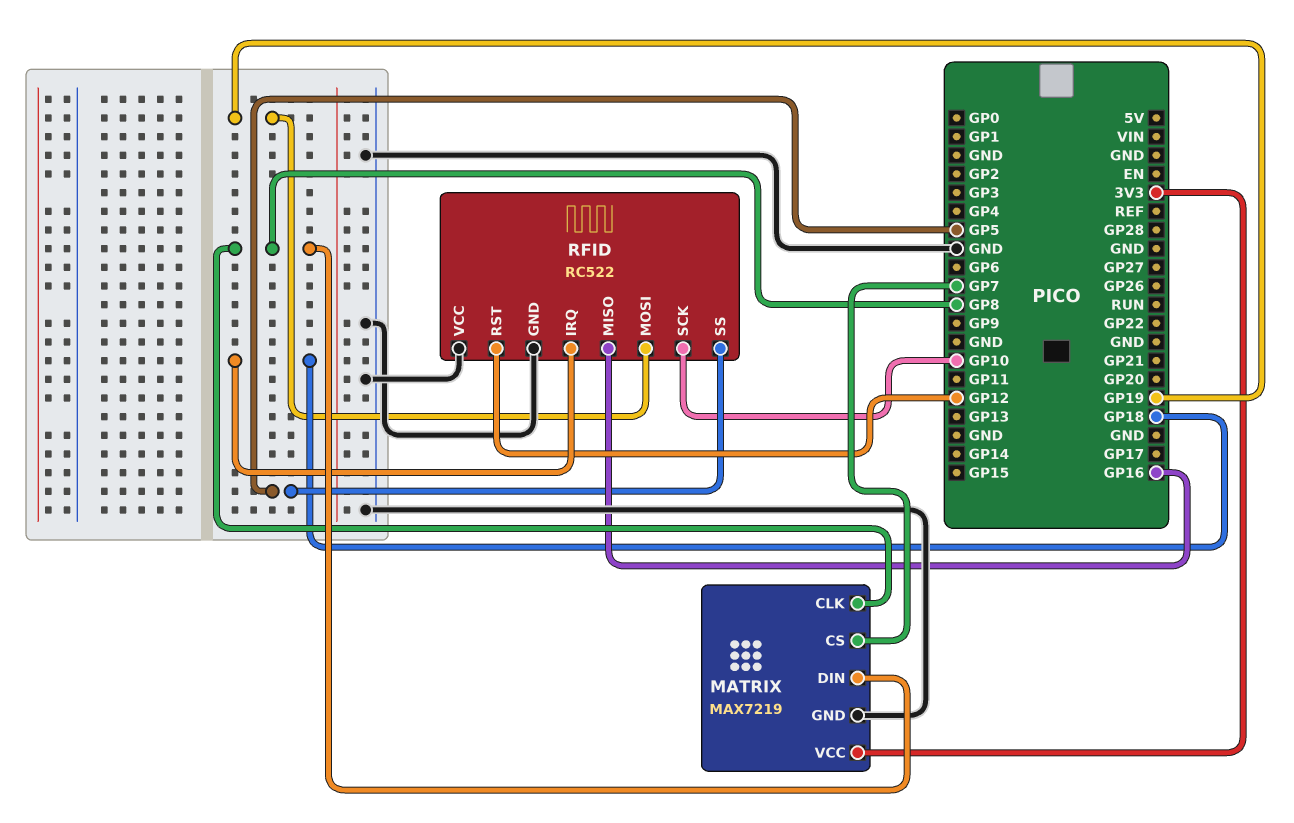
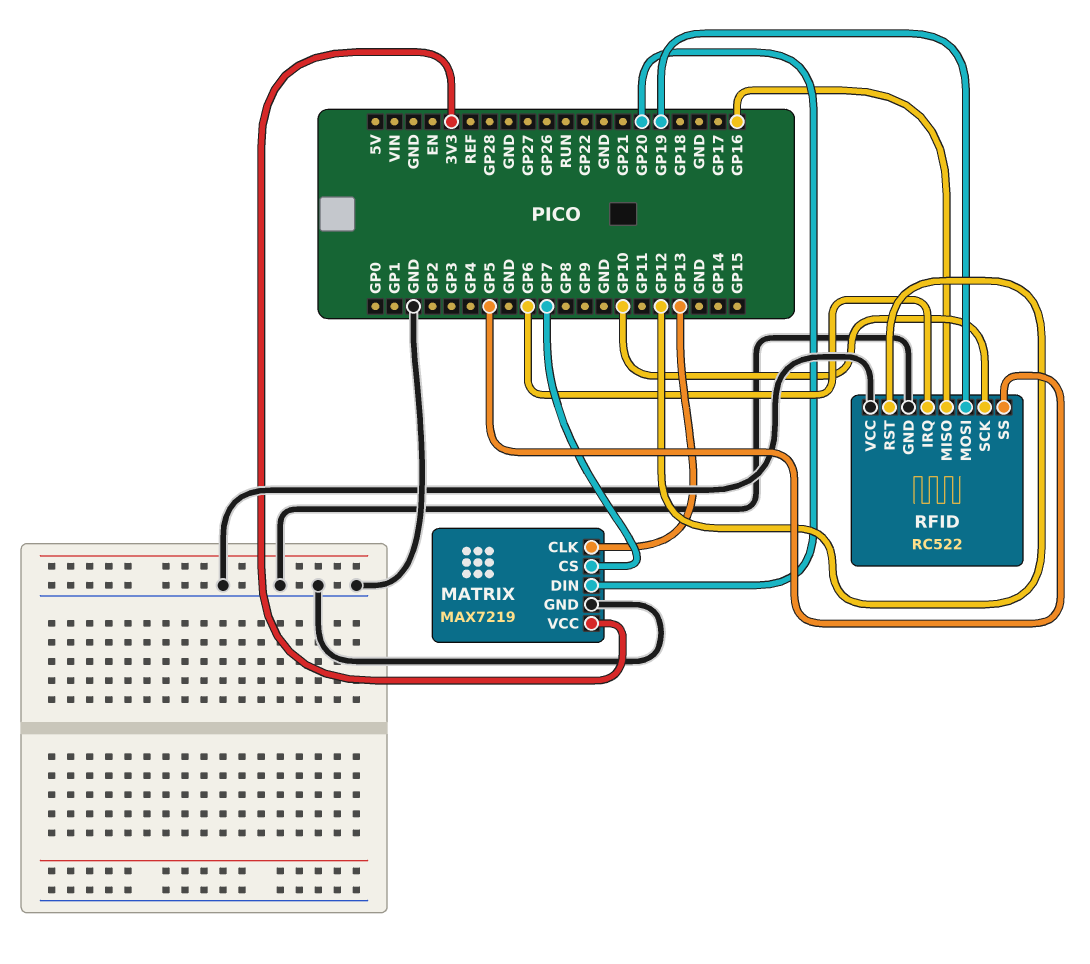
MATRIX pin CLK: GP8 -> GP13
MATRIX pin DIN: GP8 -> GP20
RFID pin IRQ: GP18 -> GP6

